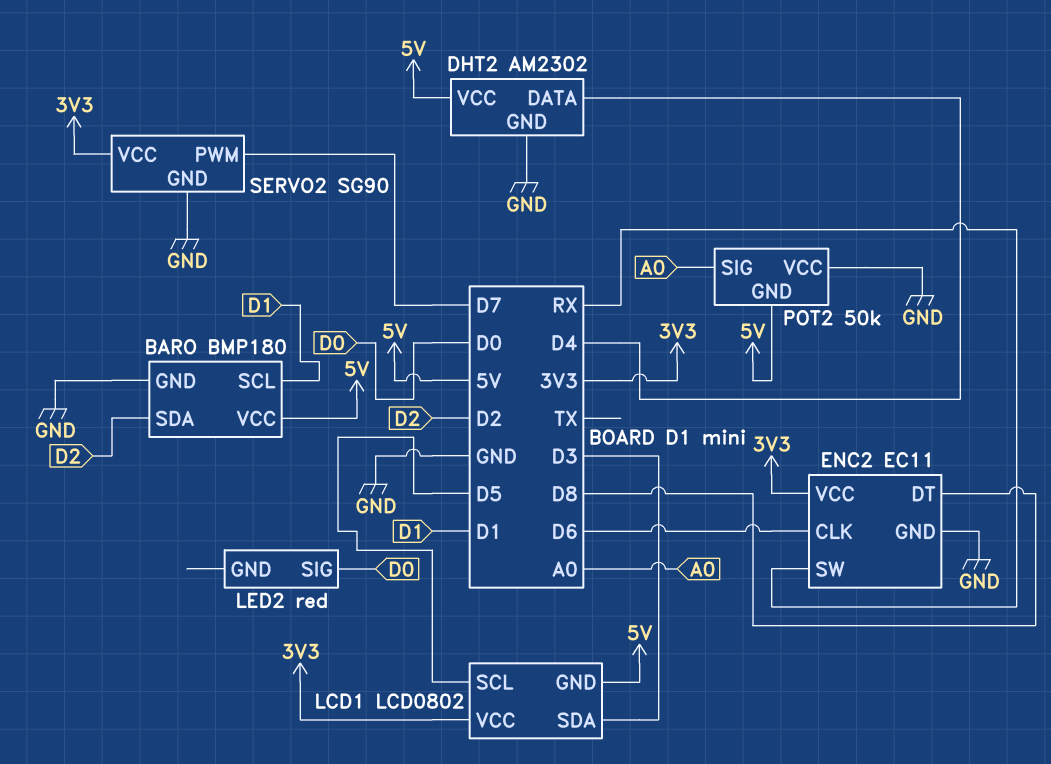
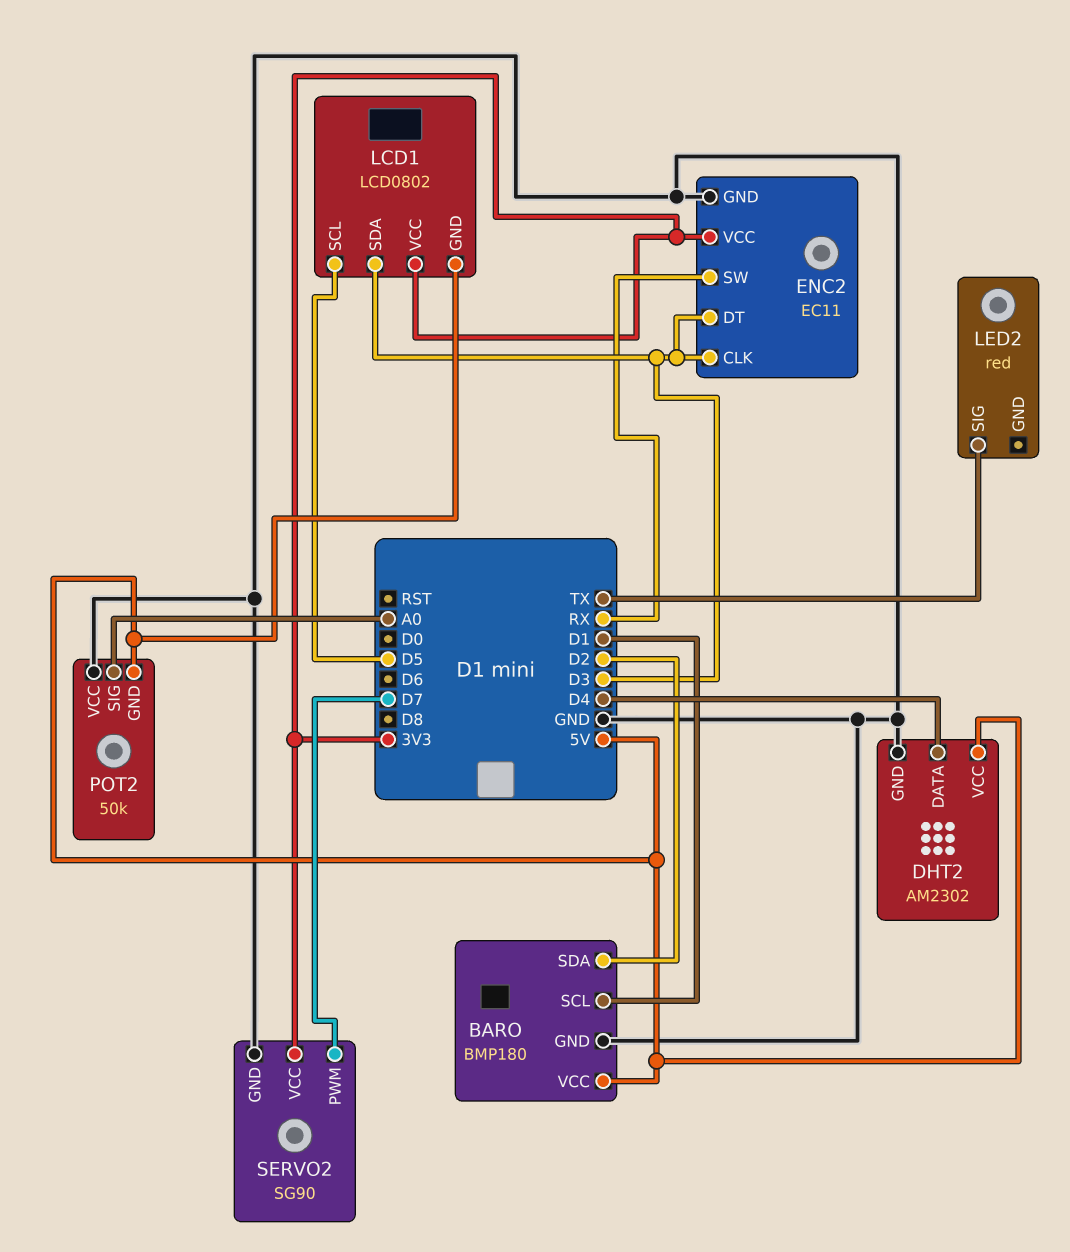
ENC2 pin CLK: D6 -> D3
ENC2 pin DT: D8 -> D3
LED2 pin SIG: D0 -> TX

